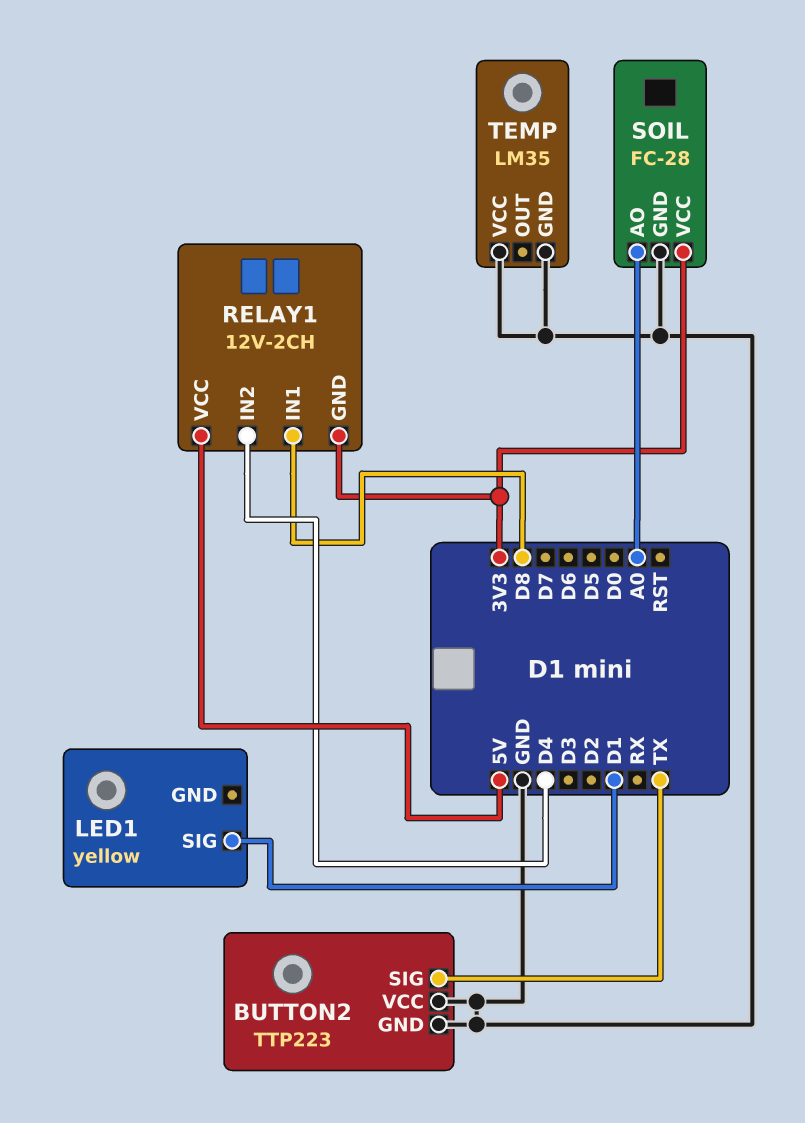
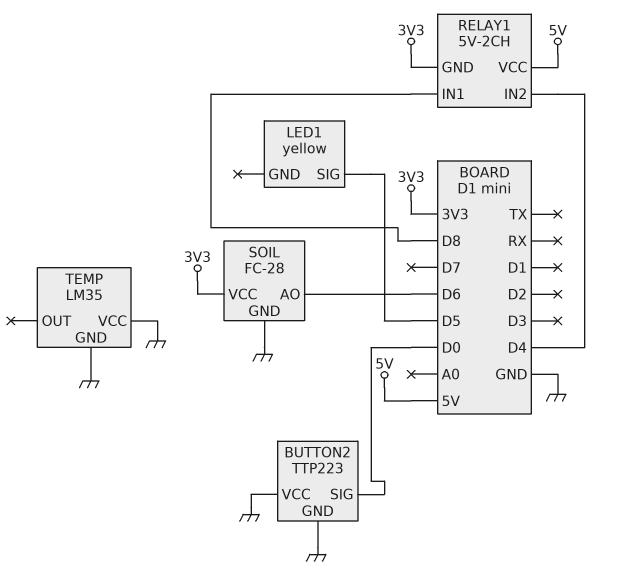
BUTTON2 pin SIG: TX -> D0
LED1 pin SIG: D1 -> D5
RELAY1: 12V-2CH -> 5V-2CH
SOIL pin AO: A0 -> D6

